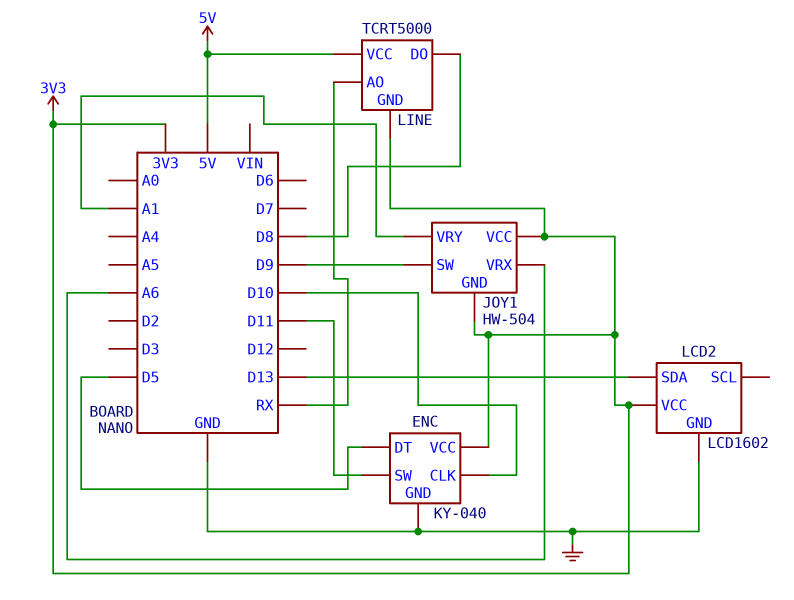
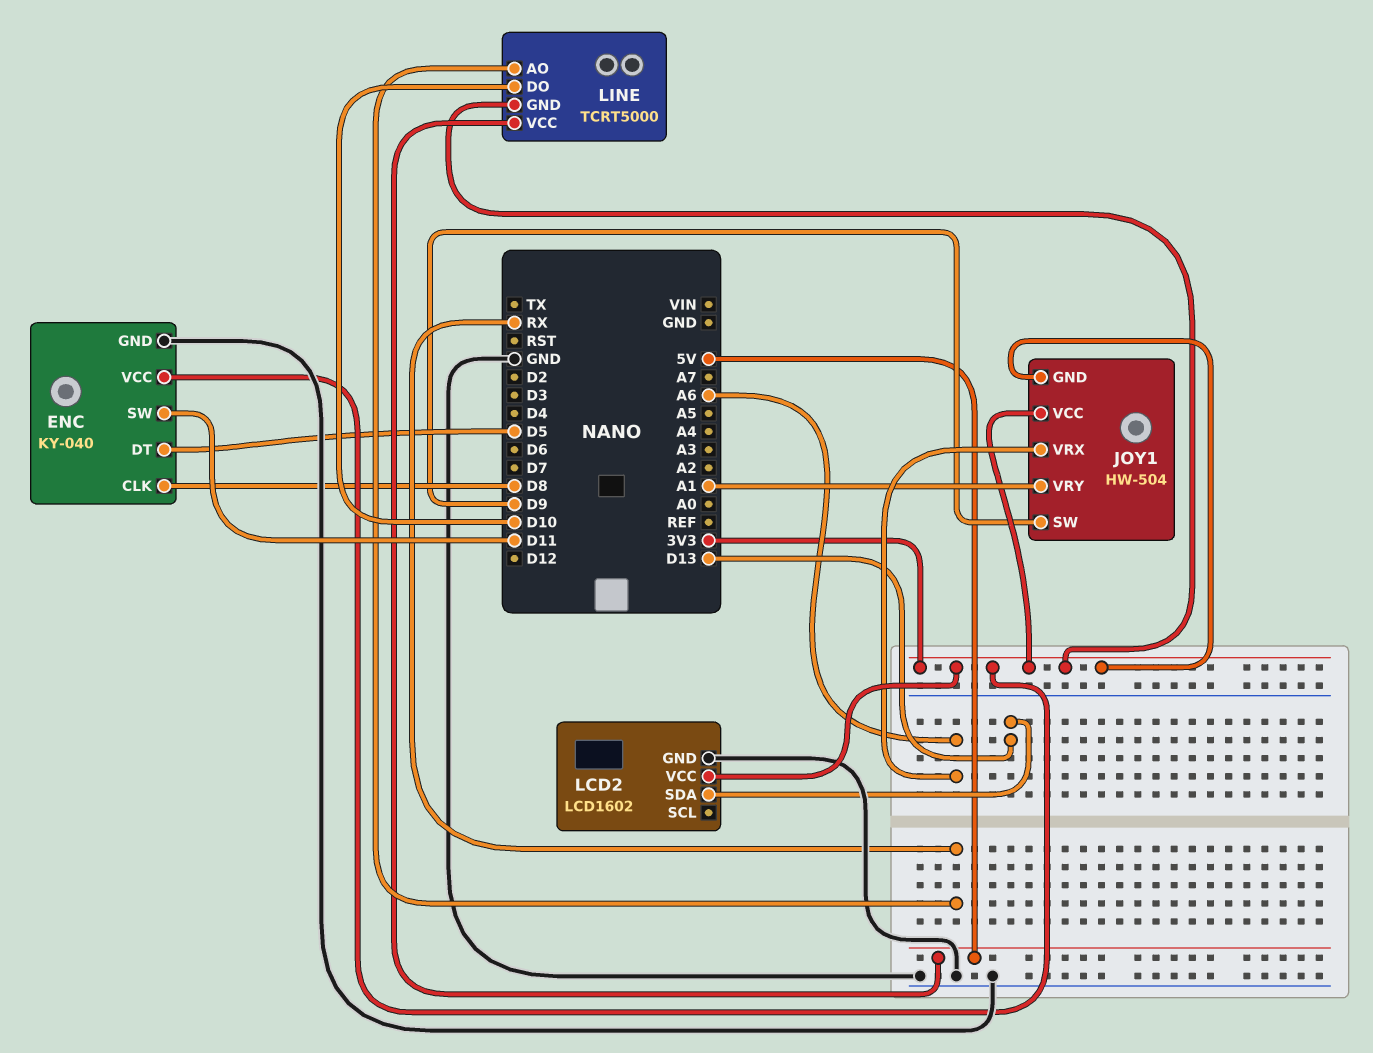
ENC pin CLK: D10 -> D8
LINE pin DO: D8 -> D10

